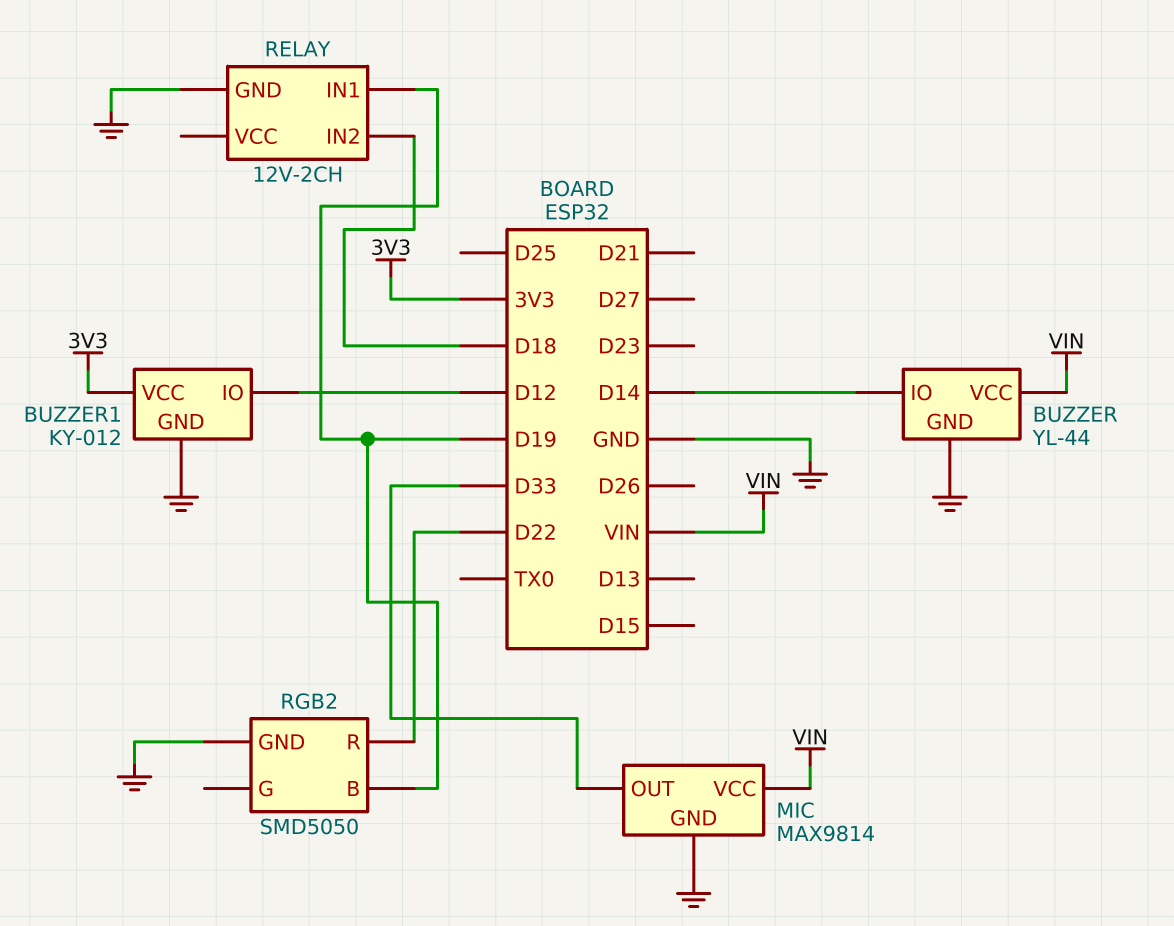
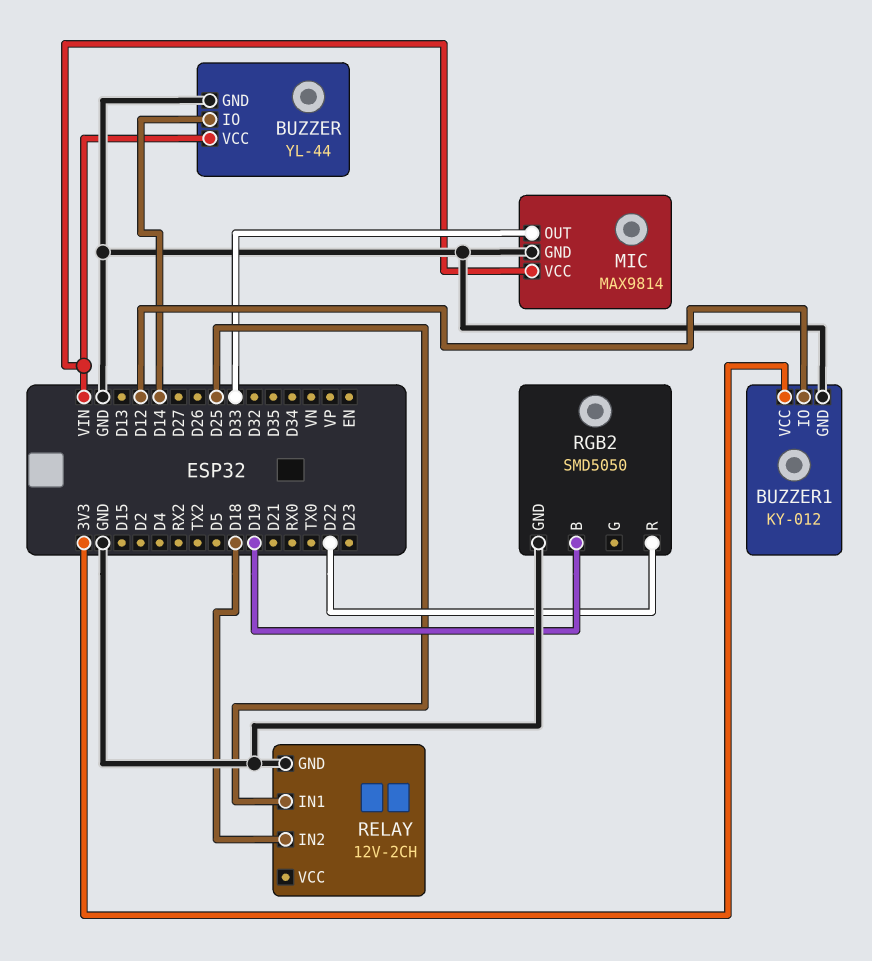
RELAY pin IN1: D19 -> D25

